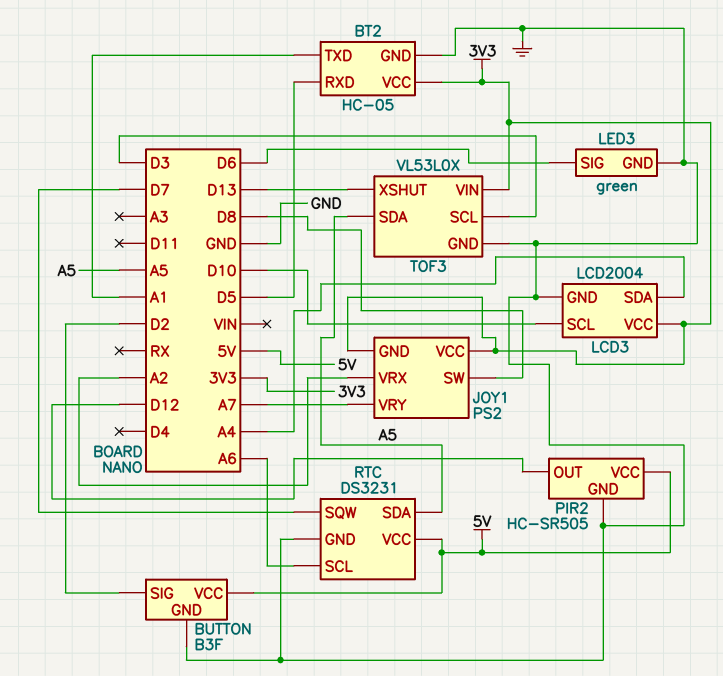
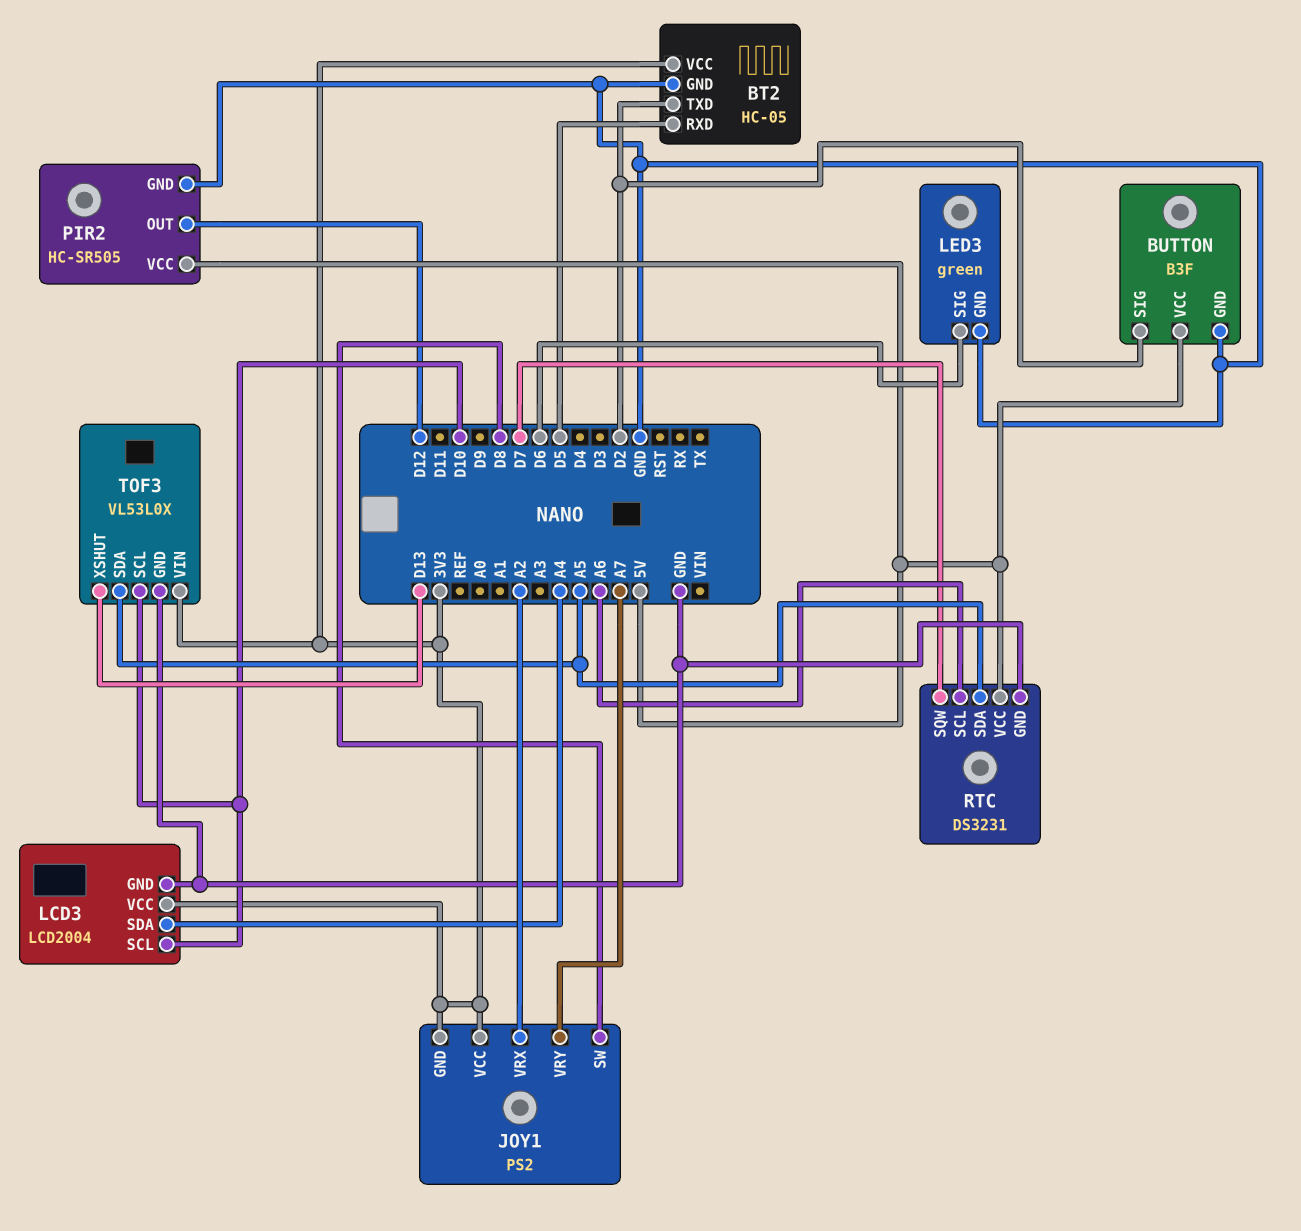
BT2 pin TXD: A1 -> D2
TOF3 pin SCL: D3 -> D10

